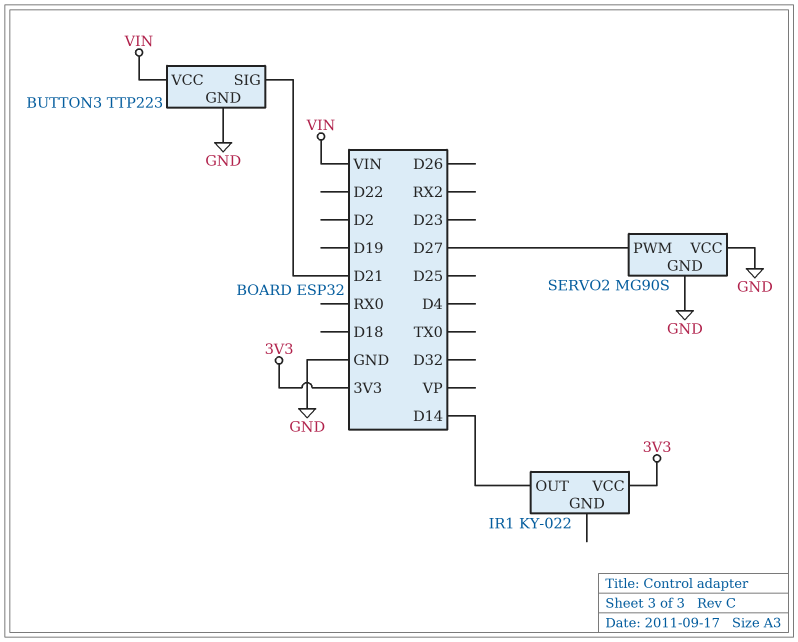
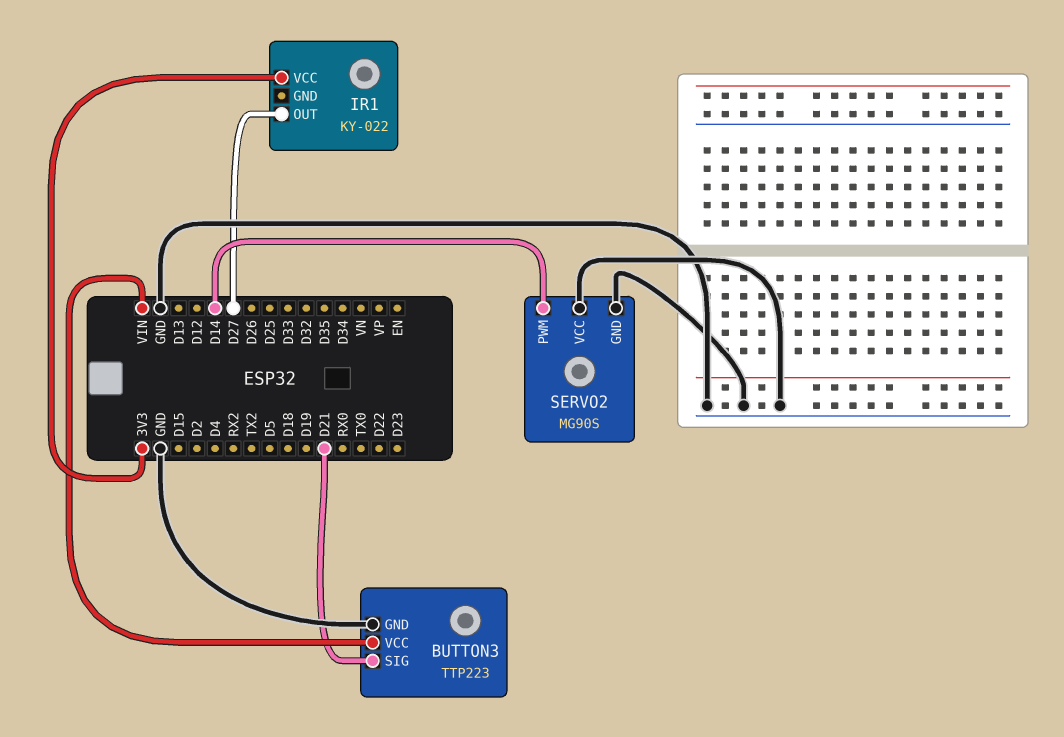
IR1 pin OUT: D14 -> D27
SERVO2 pin PWM: D27 -> D14

